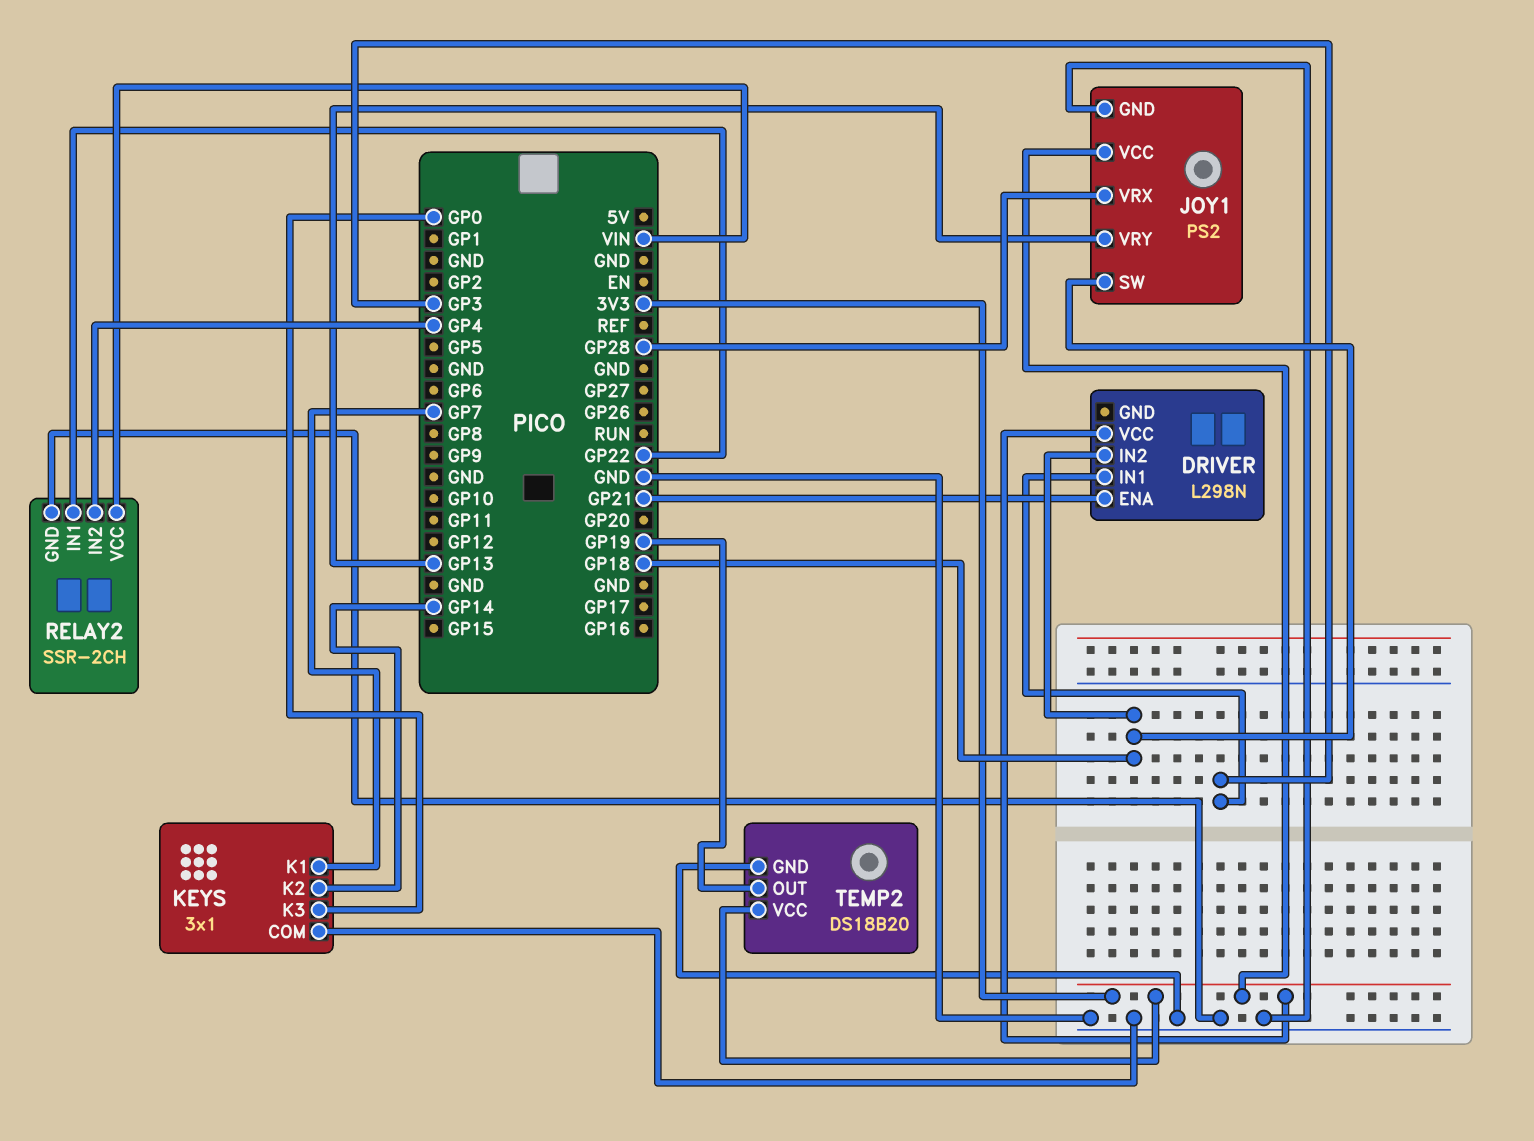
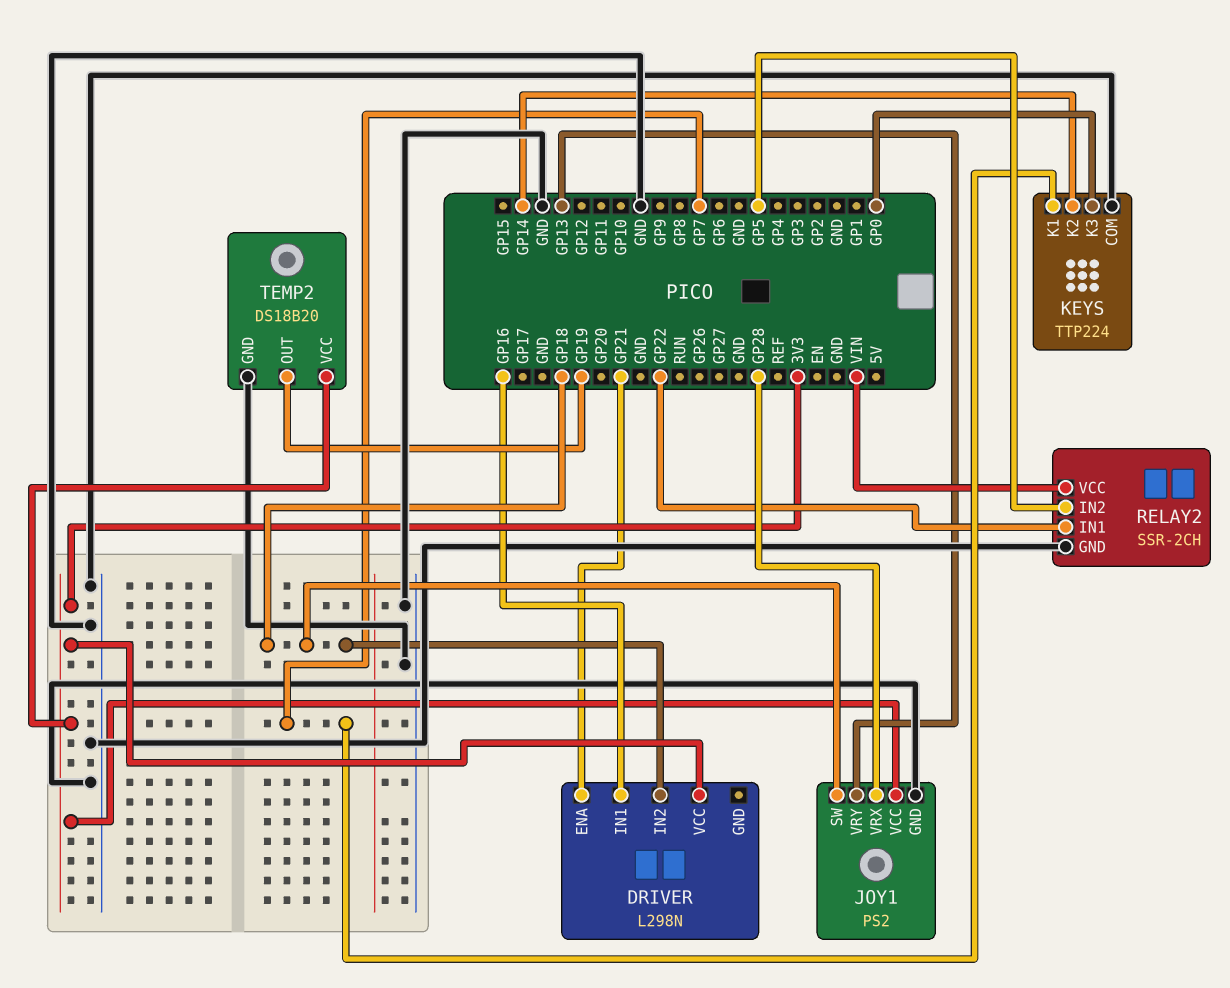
DRIVER pin IN1: GP3 -> GP16
KEYS: 3x1 -> TTP224
RELAY2 pin IN2: GP4 -> GP5

